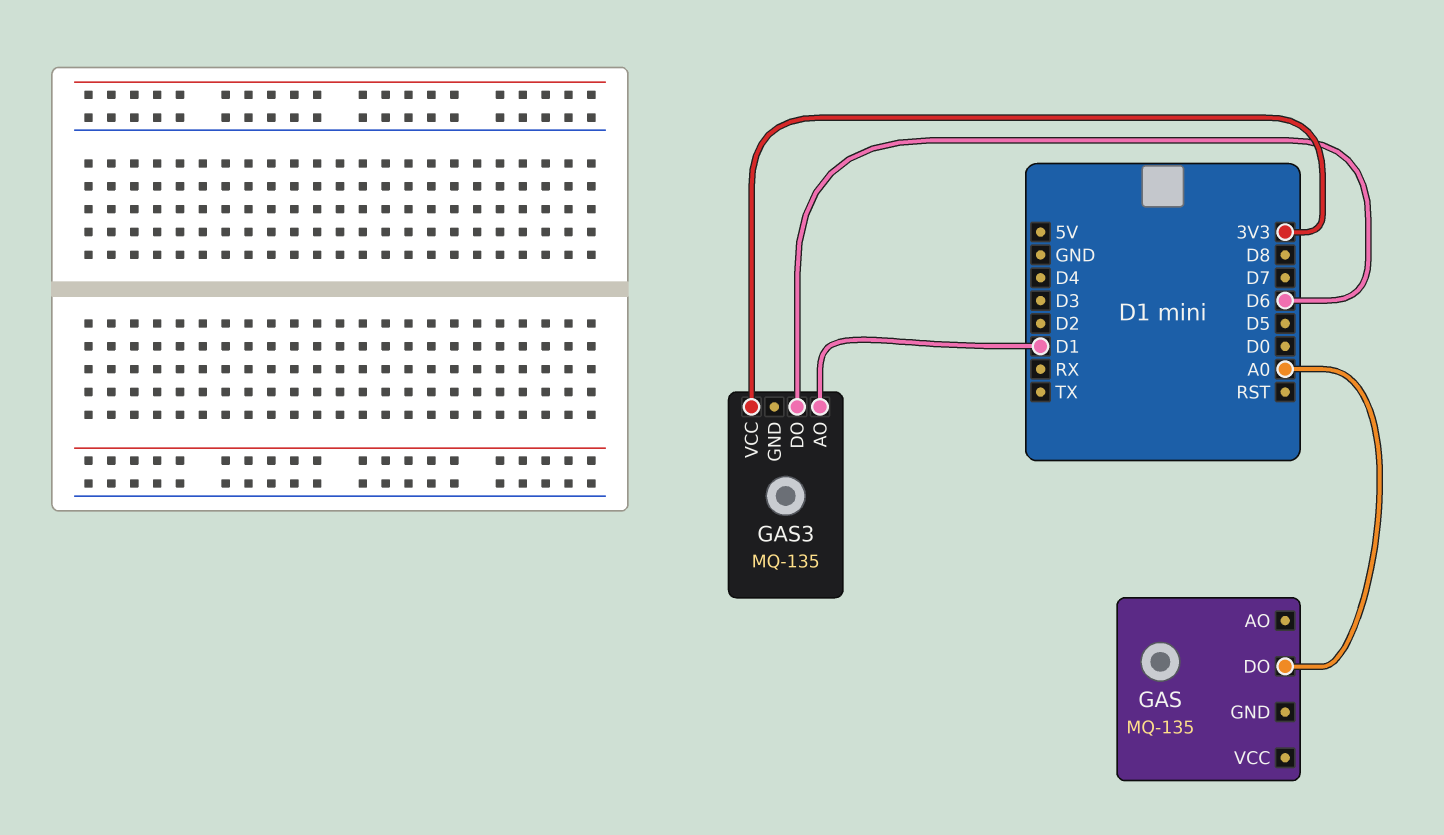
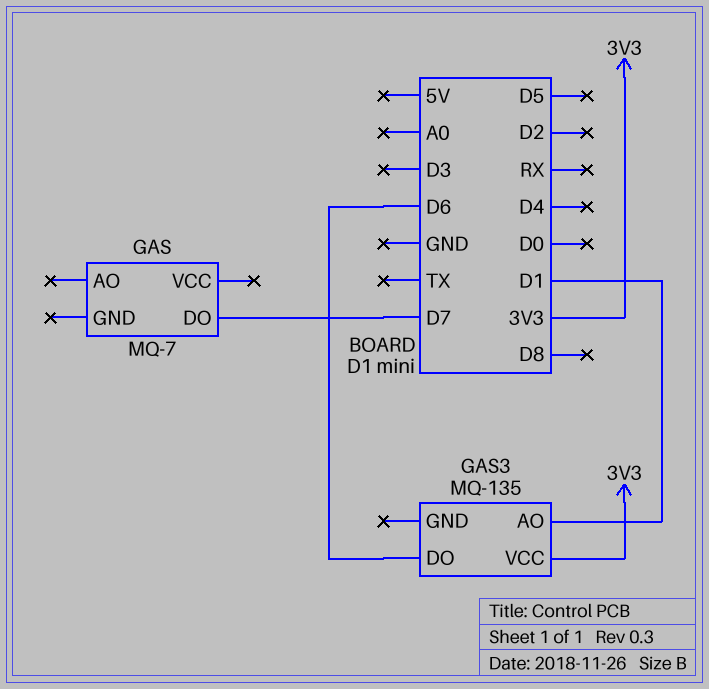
GAS: MQ-135 -> MQ-7
GAS pin DO: A0 -> D7

